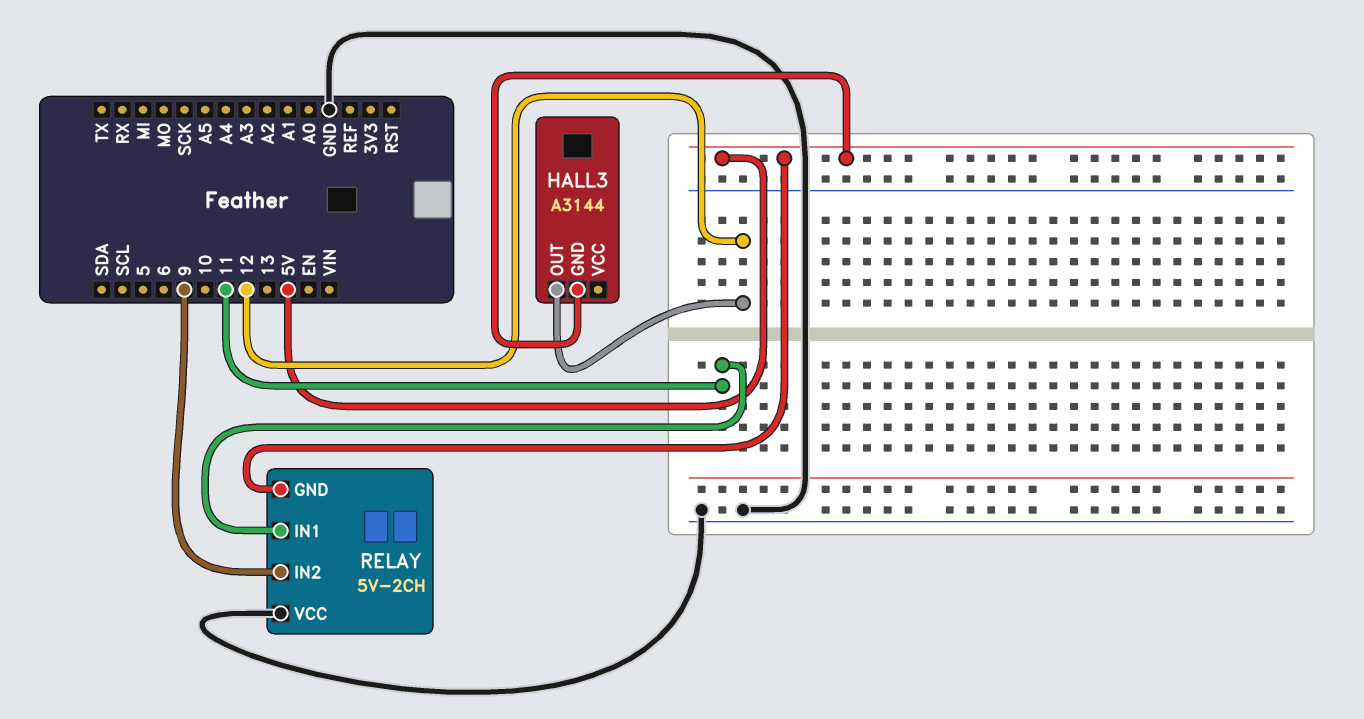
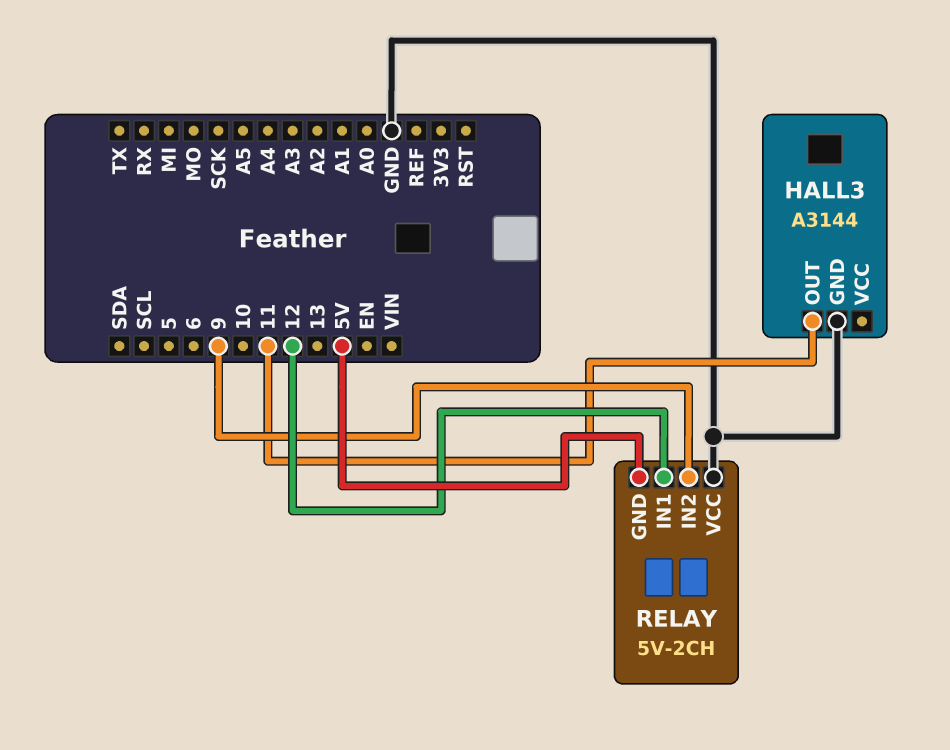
HALL3 pin GND: 5V -> GND
HALL3 pin OUT: 12 -> 11
RELAY pin IN1: 11 -> 12

